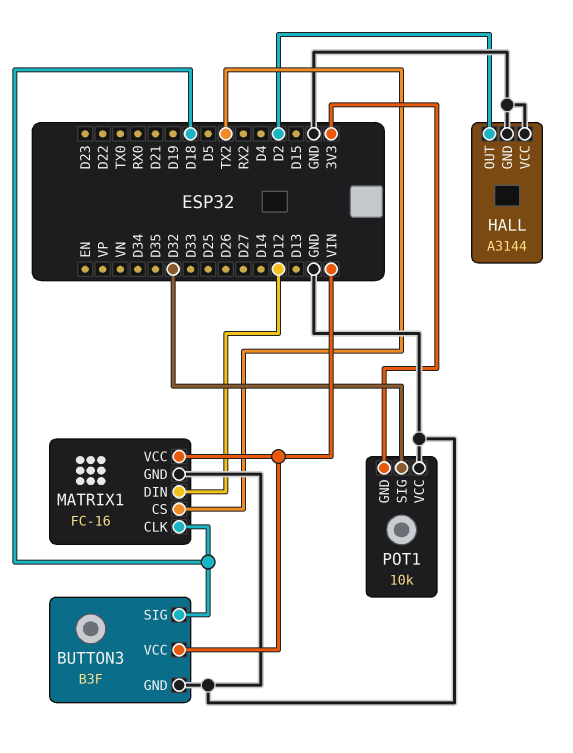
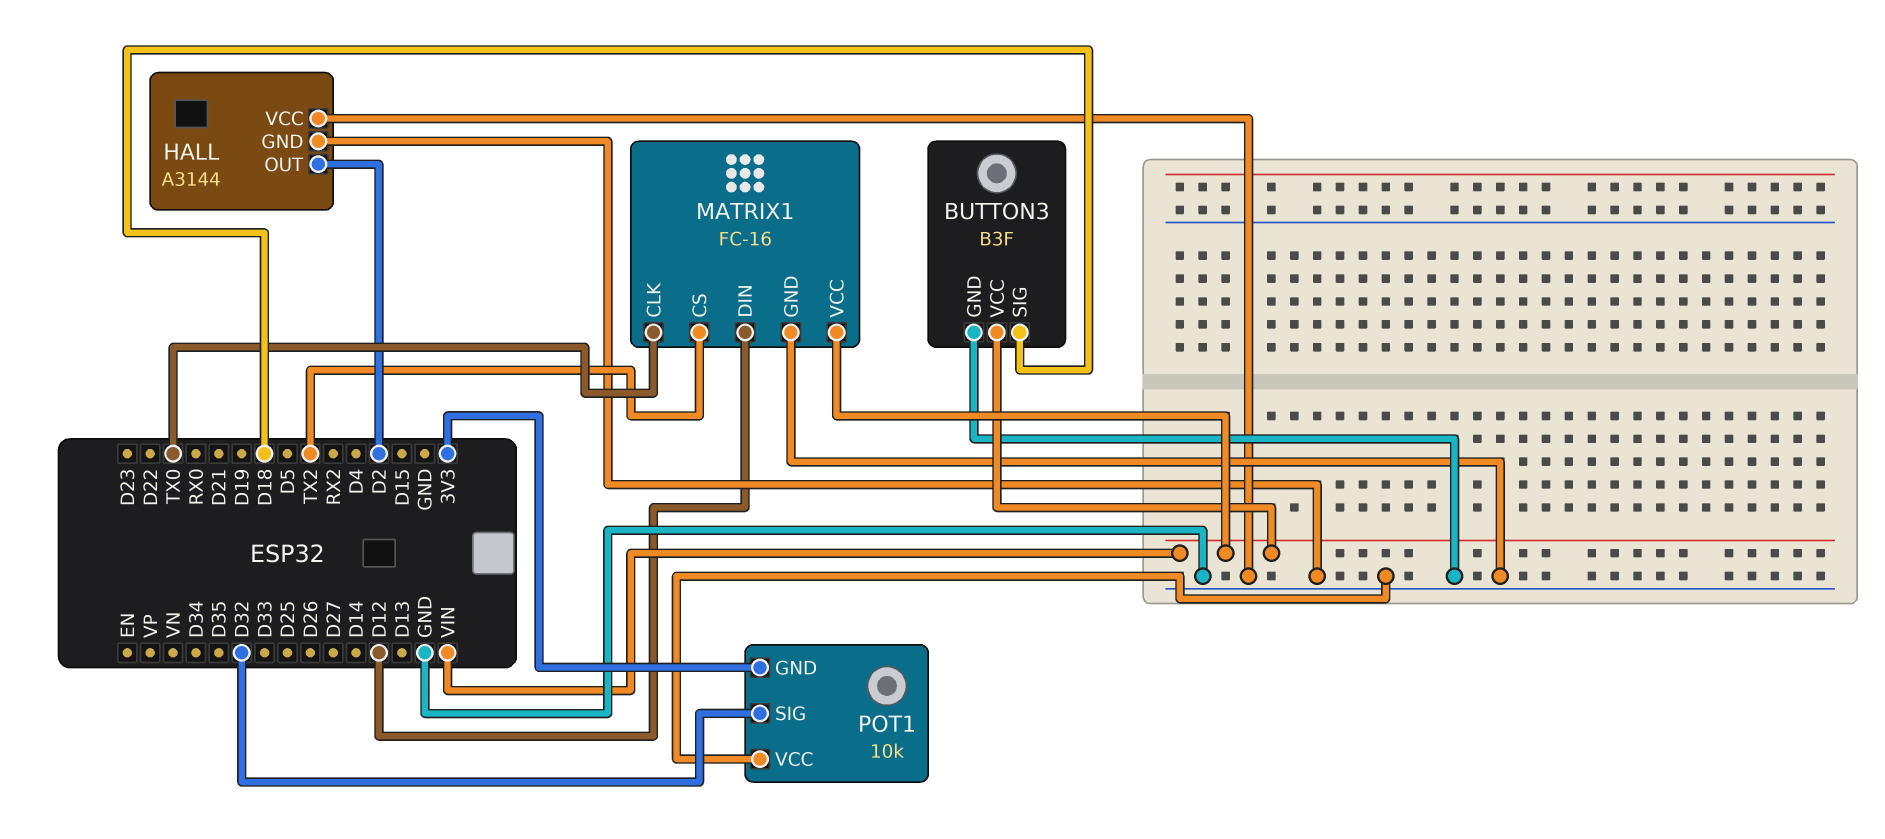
MATRIX1 pin CLK: D18 -> TX0

